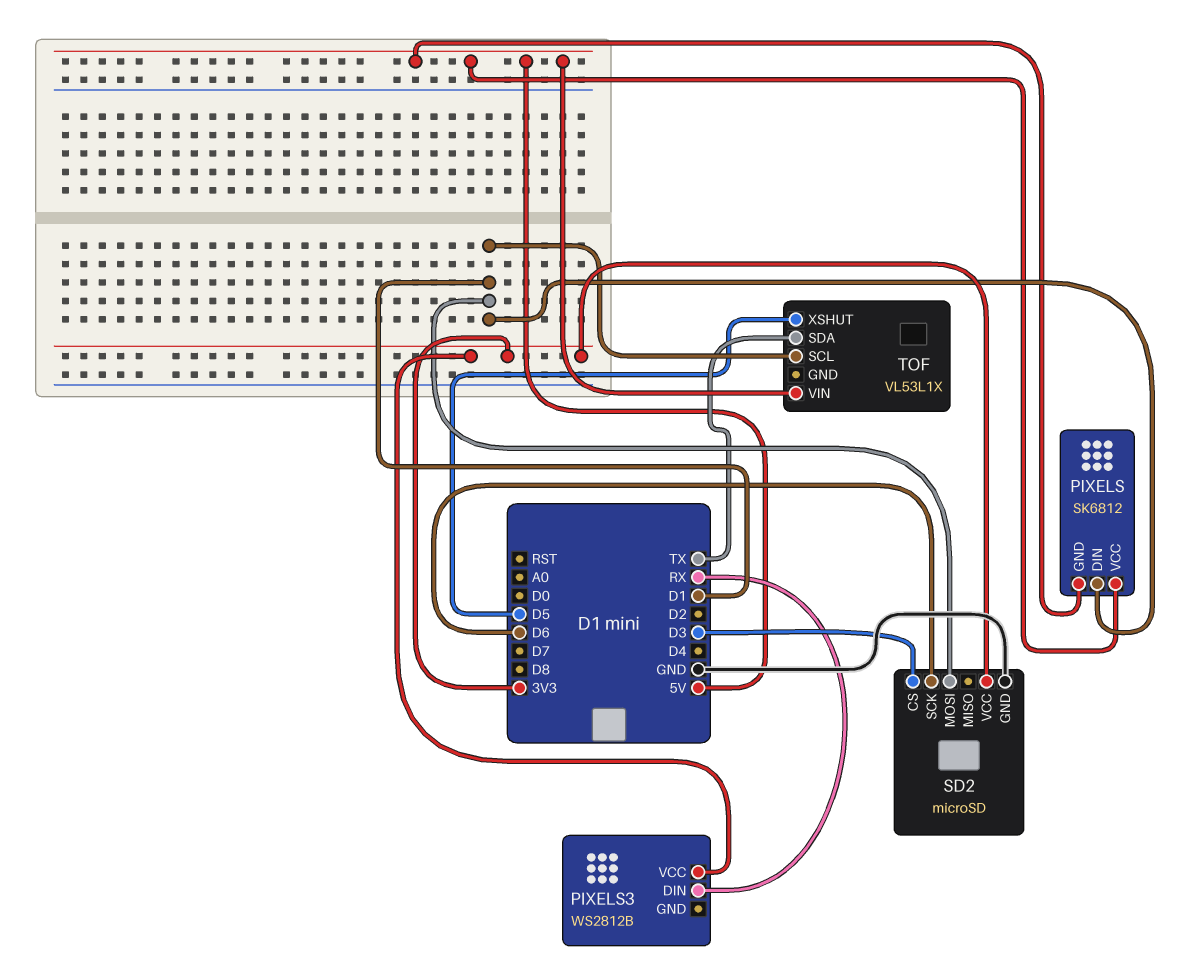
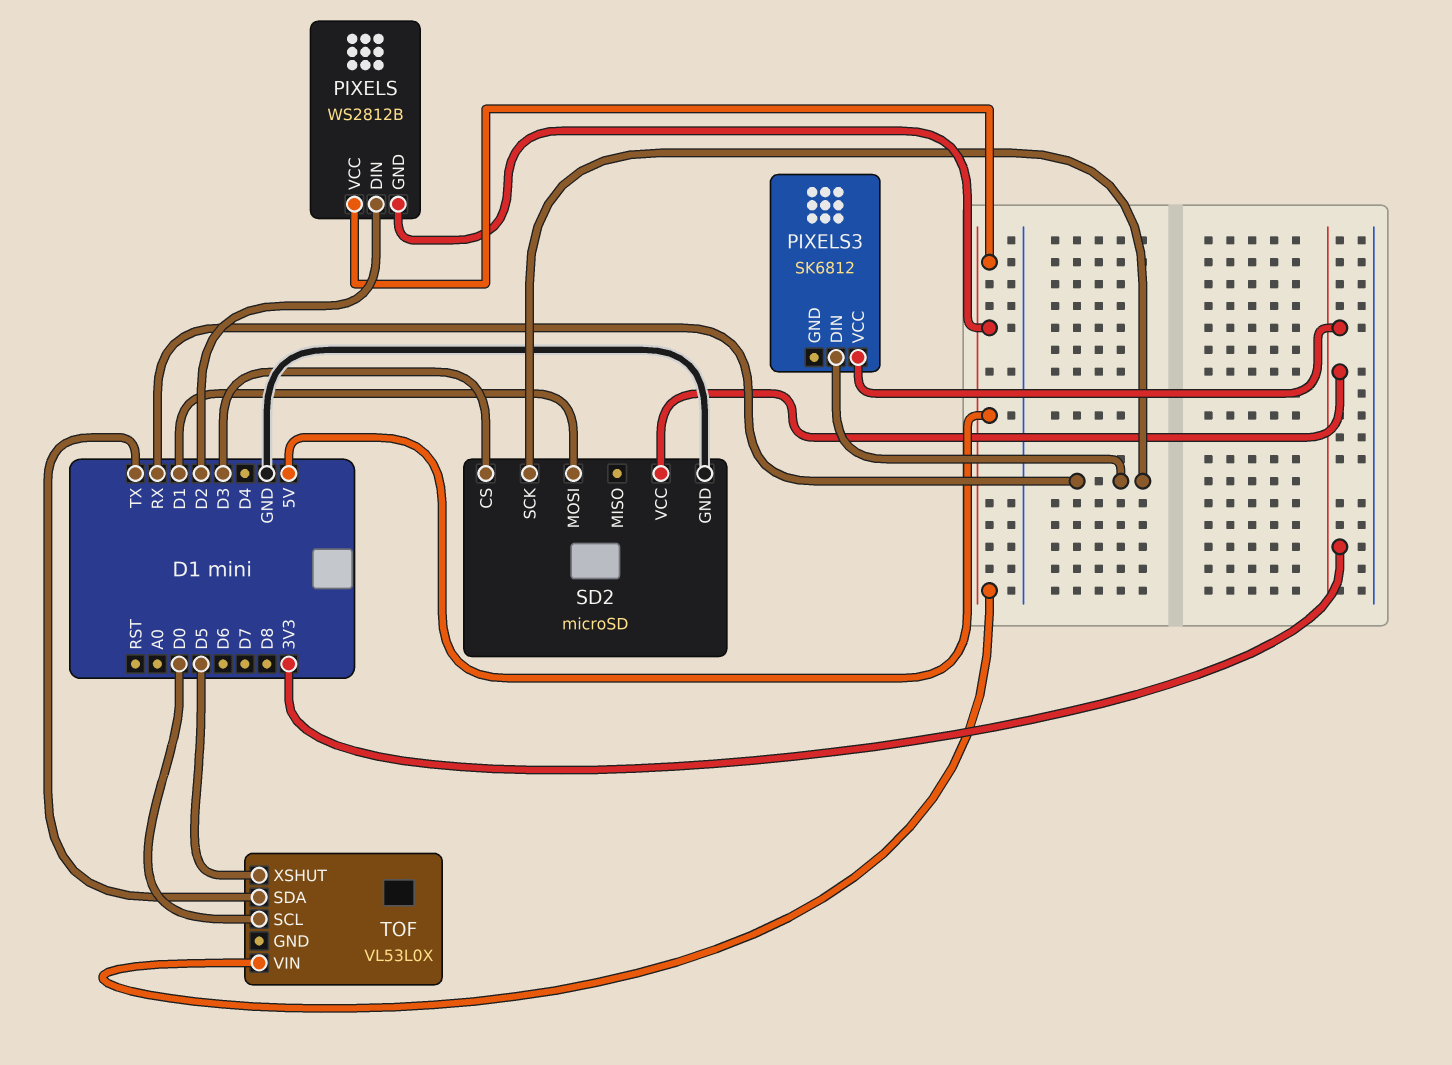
PIXELS: SK6812 -> WS2812B
PIXELS pin DIN: D1 -> D2
PIXELS3: WS2812B -> SK6812
SD2 pin SCK: D6 -> RX
TOF: VL53L1X -> VL53L0X
TOF pin SCL: D1 -> D0

